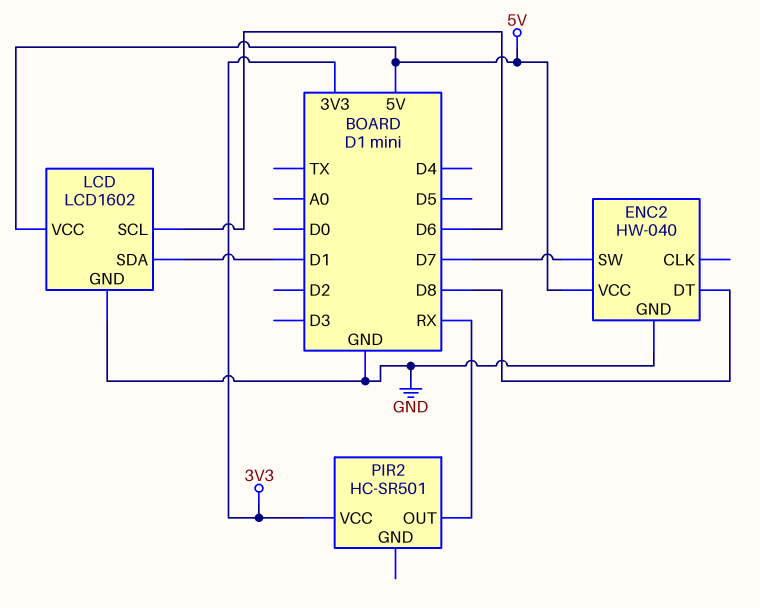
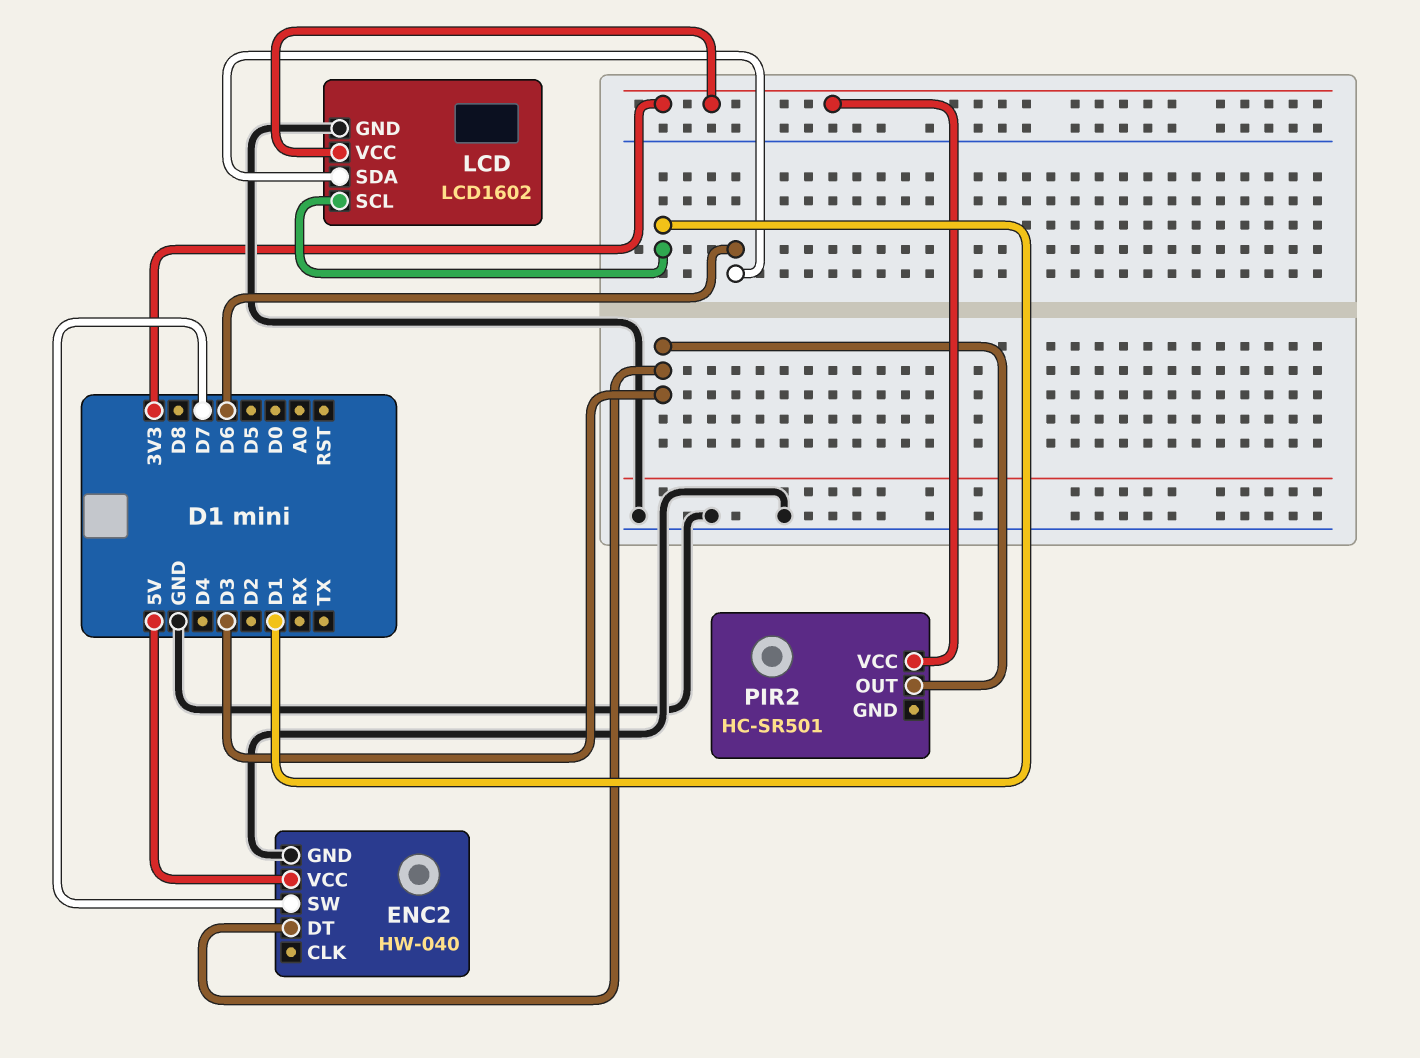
ENC2 pin DT: D8 -> D3
LCD pin SCL: D6 -> D1
LCD pin SDA: D1 -> D6
LCD pin VCC: 5V -> 3V3
PIR2 pin OUT: RX -> D3

